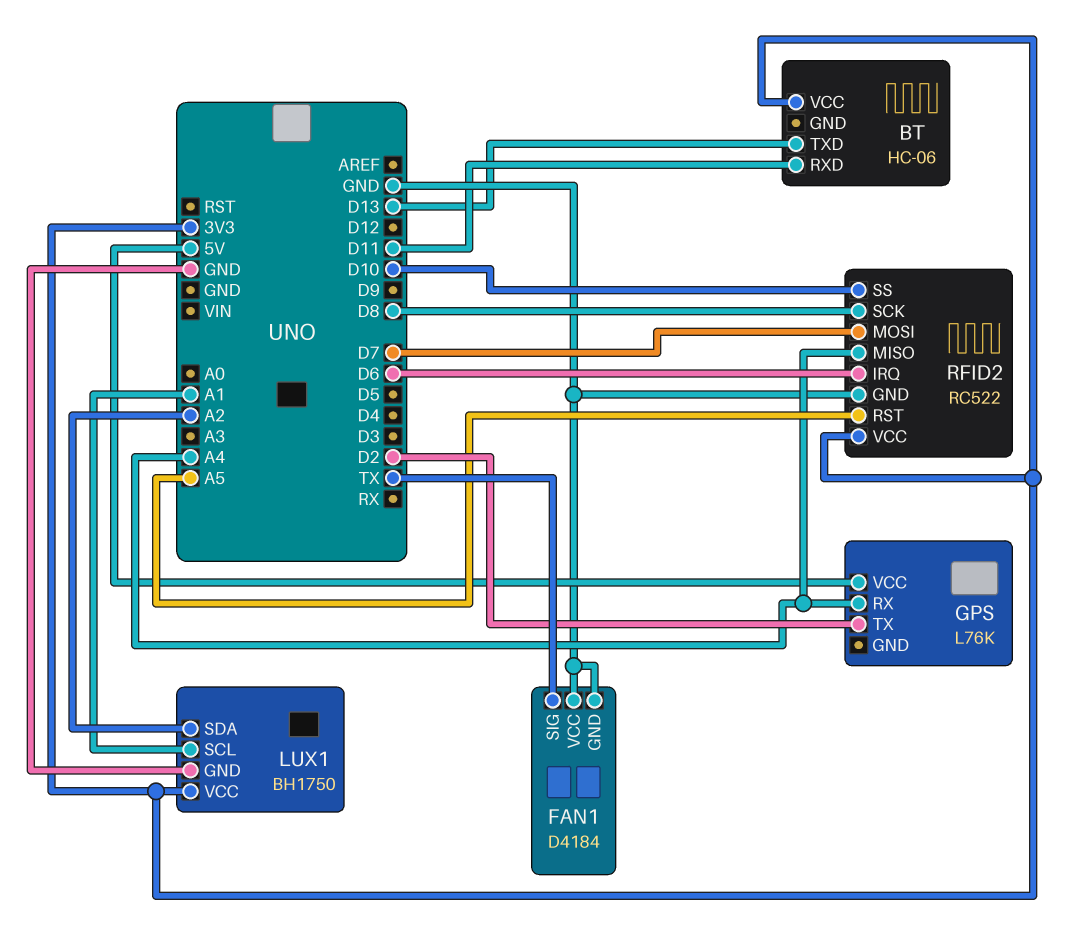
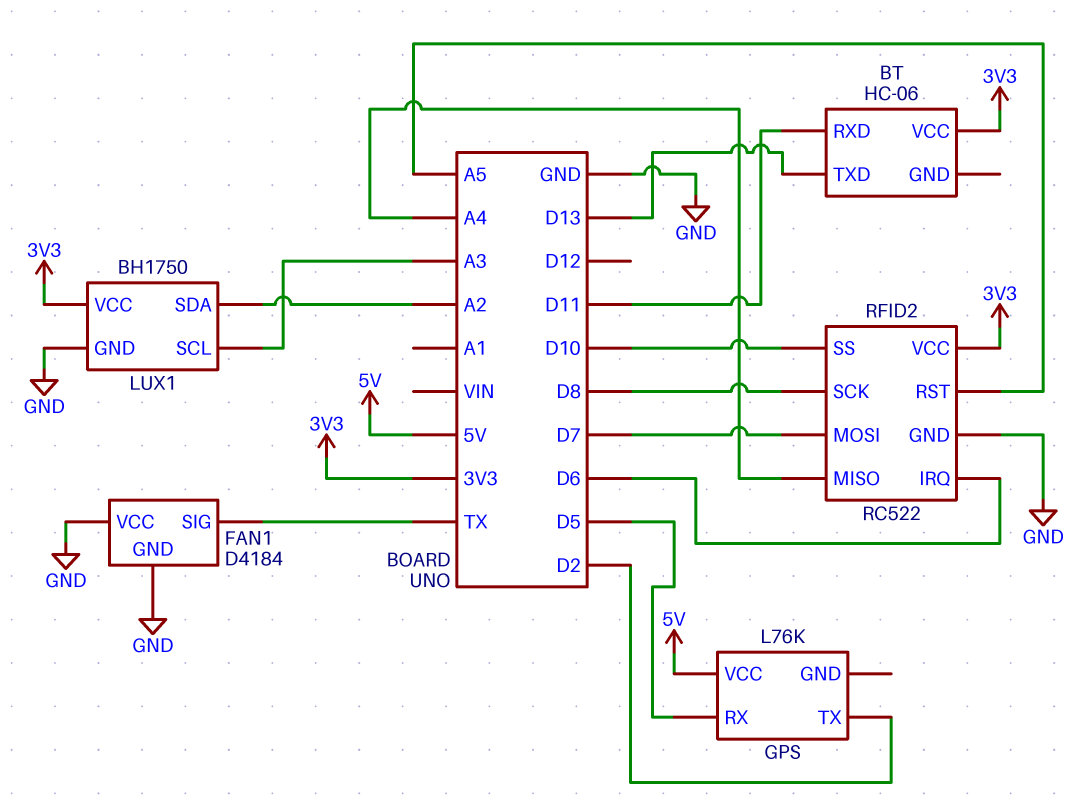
GPS pin RX: A4 -> D5
LUX1 pin SCL: A1 -> A3

